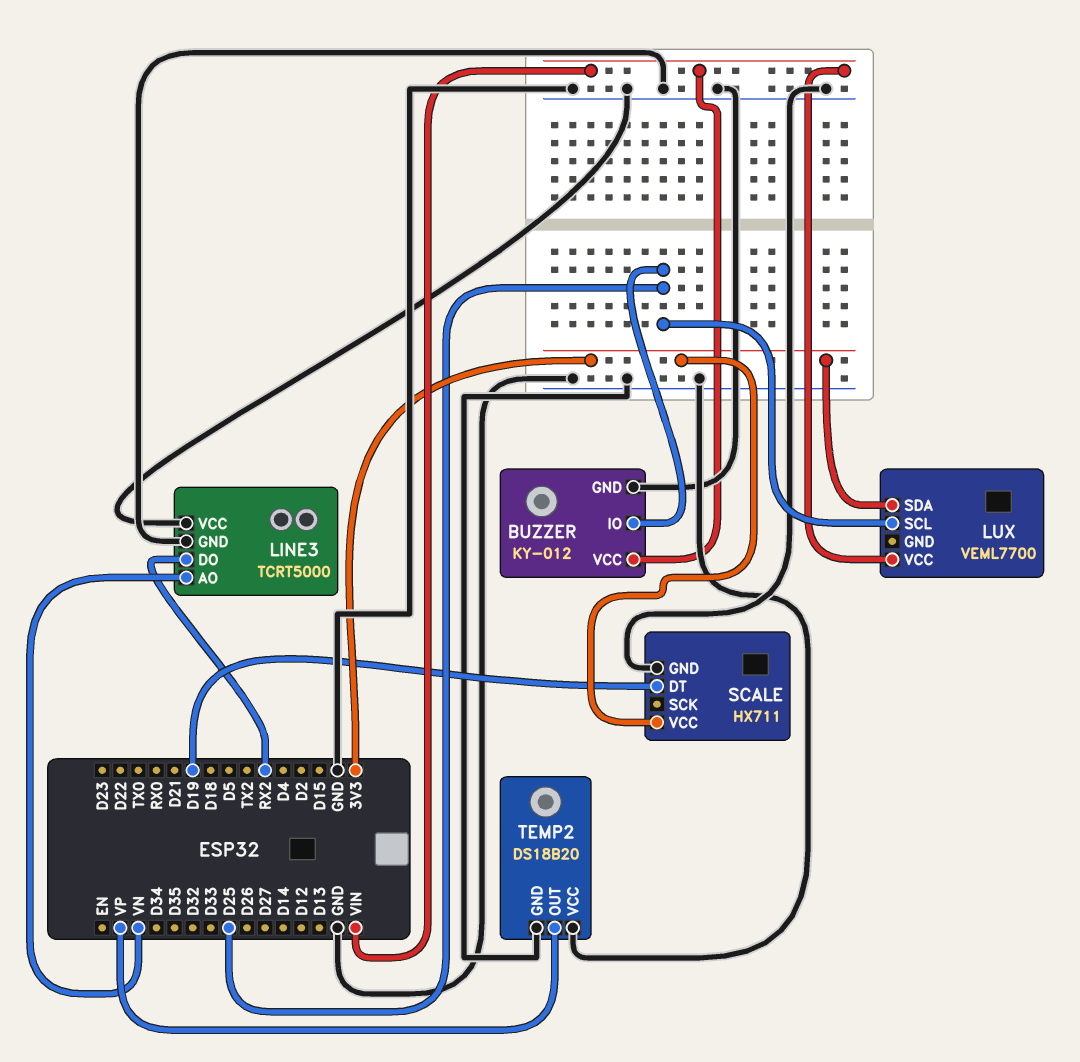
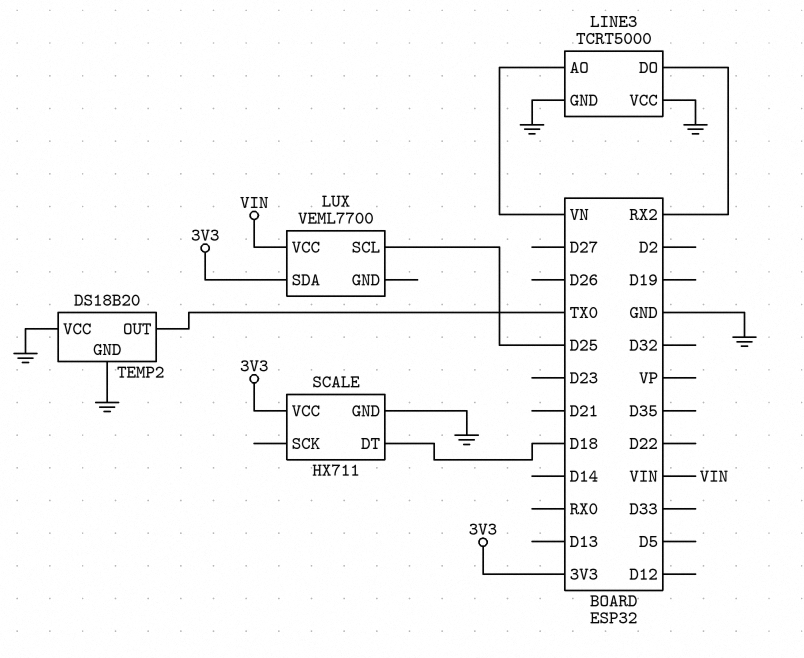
BUZZER: KY-012 -> none
BUZZER pin GND: GND -> none
BUZZER pin IO: D25 -> none
BUZZER pin VCC: VIN -> none
SCALE pin DT: D19 -> D18
TEMP2 pin OUT: VP -> TX0

